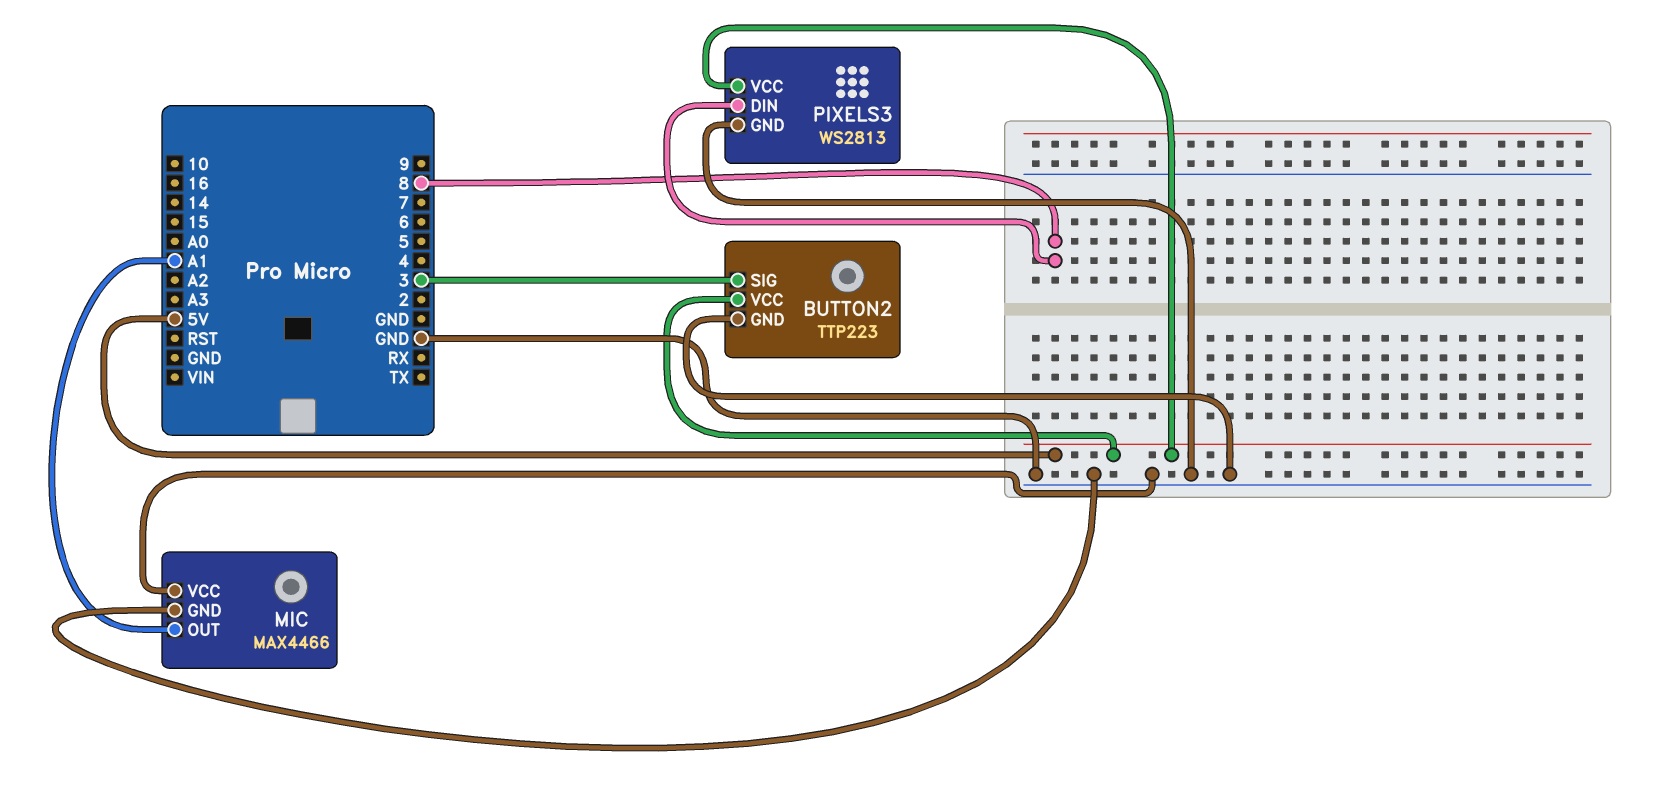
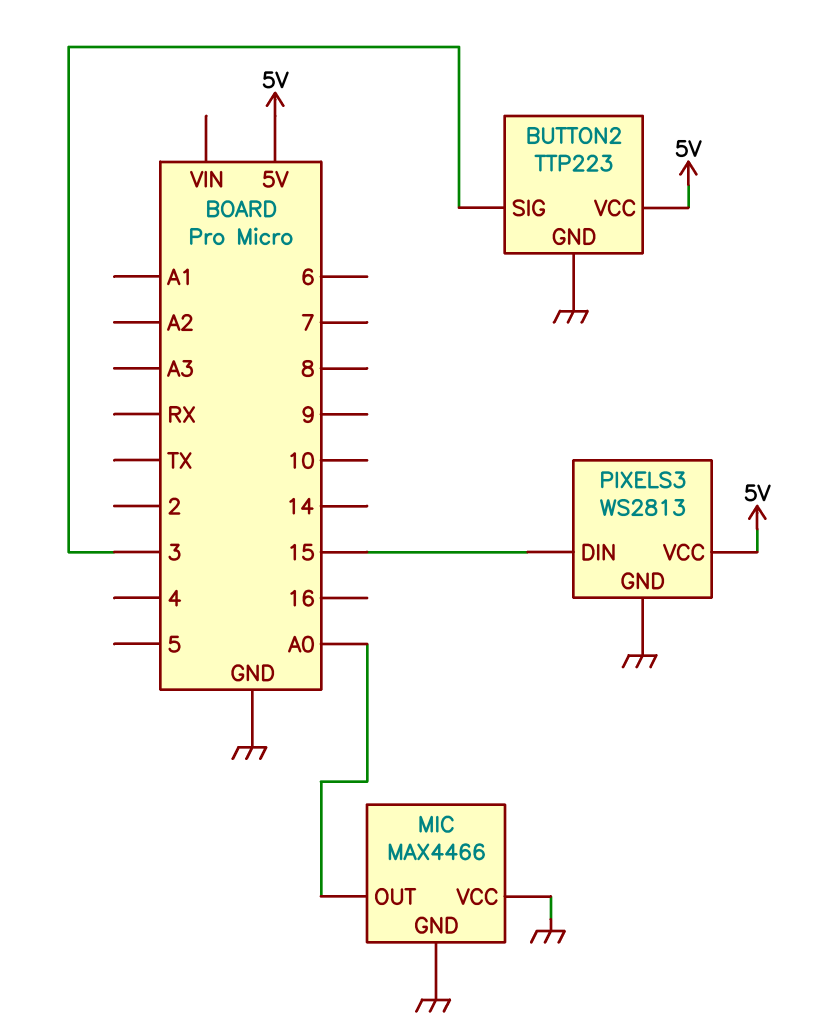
MIC pin OUT: A1 -> A0
PIXELS3 pin DIN: 8 -> 15

